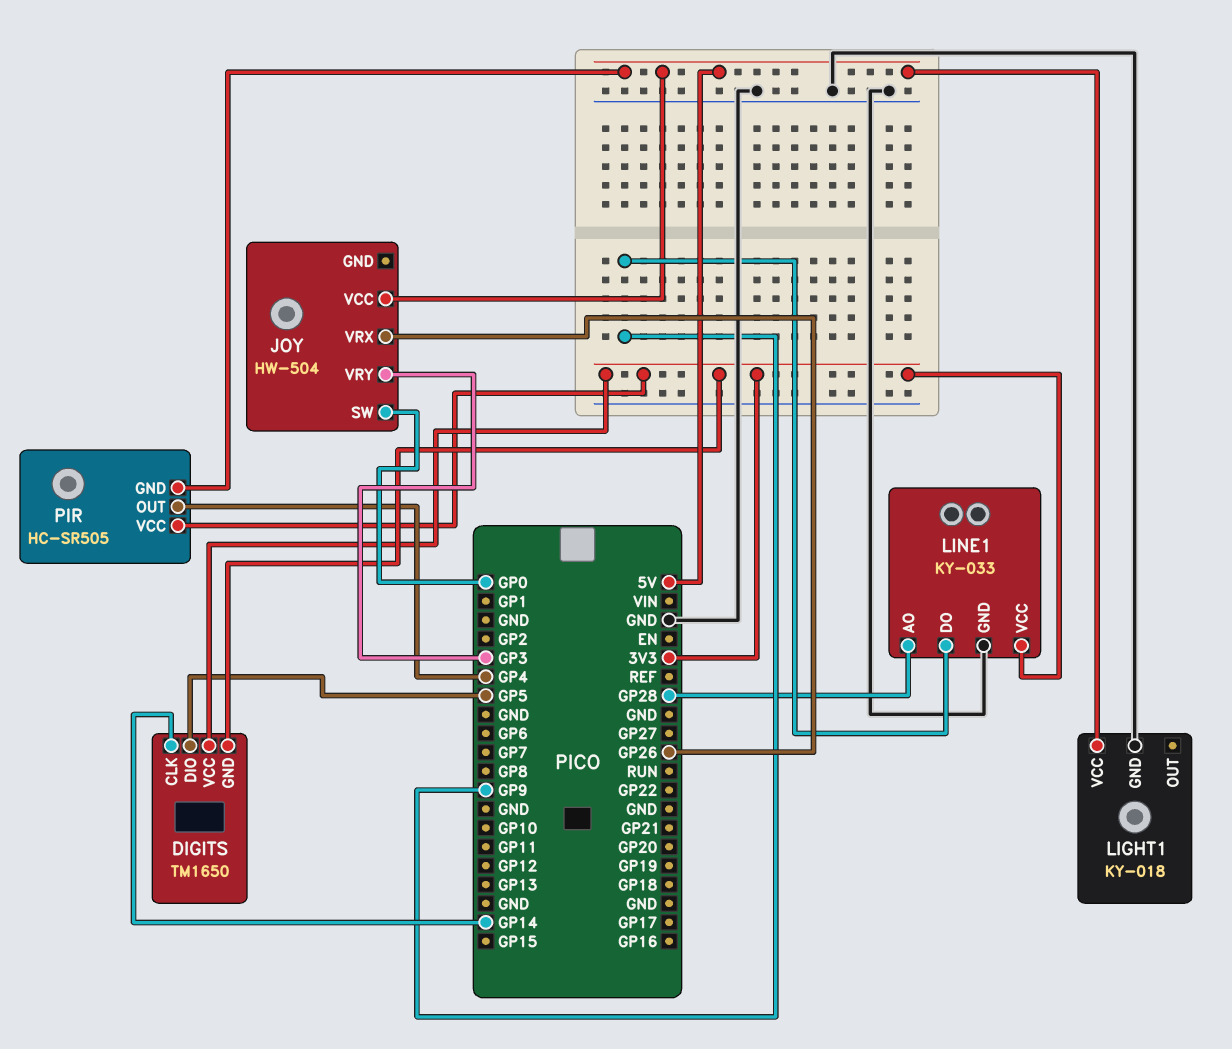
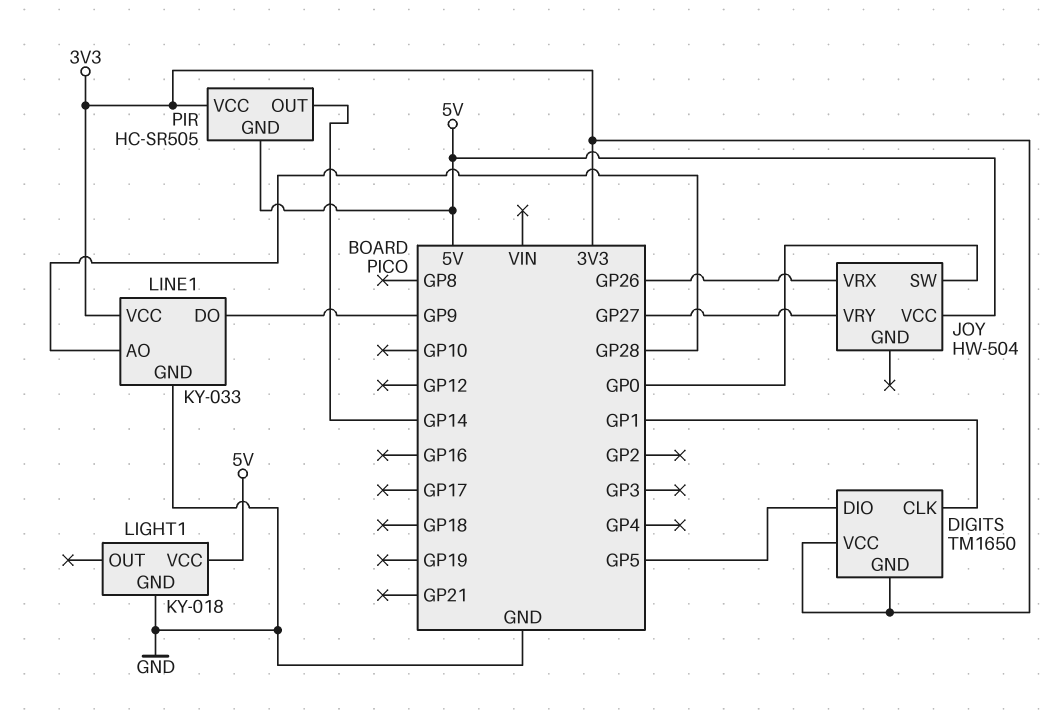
DIGITS pin CLK: GP14 -> GP1
JOY pin VRY: GP3 -> GP27
PIR pin OUT: GP4 -> GP14

